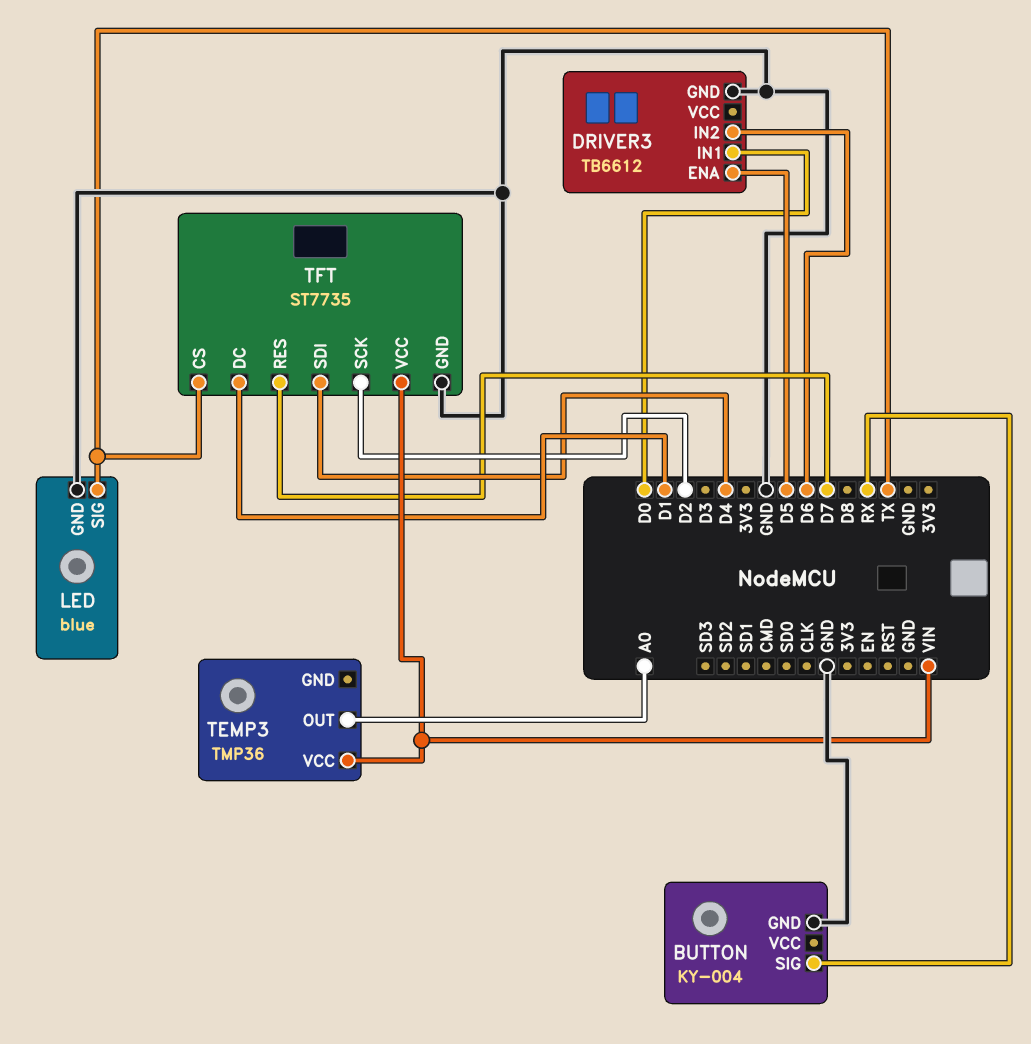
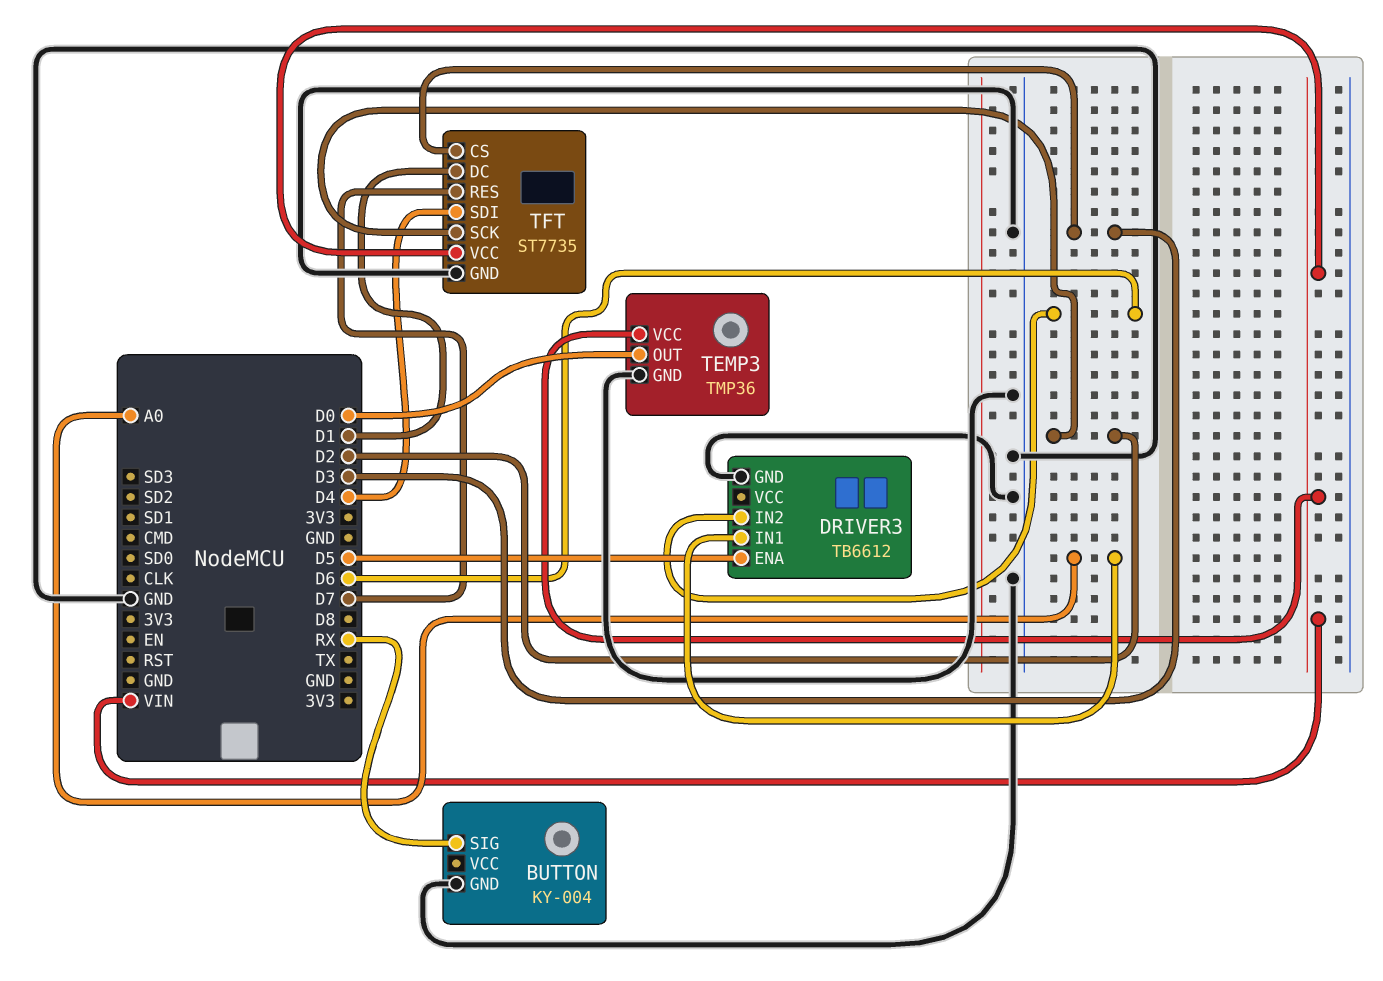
DRIVER3 pin IN1: D0 -> A0
LED: blue -> none
LED pin GND: GND -> none
LED pin SIG: TX -> none
TEMP3 pin GND: none -> GND
TEMP3 pin OUT: A0 -> D0
TFT pin CS: TX -> D3

